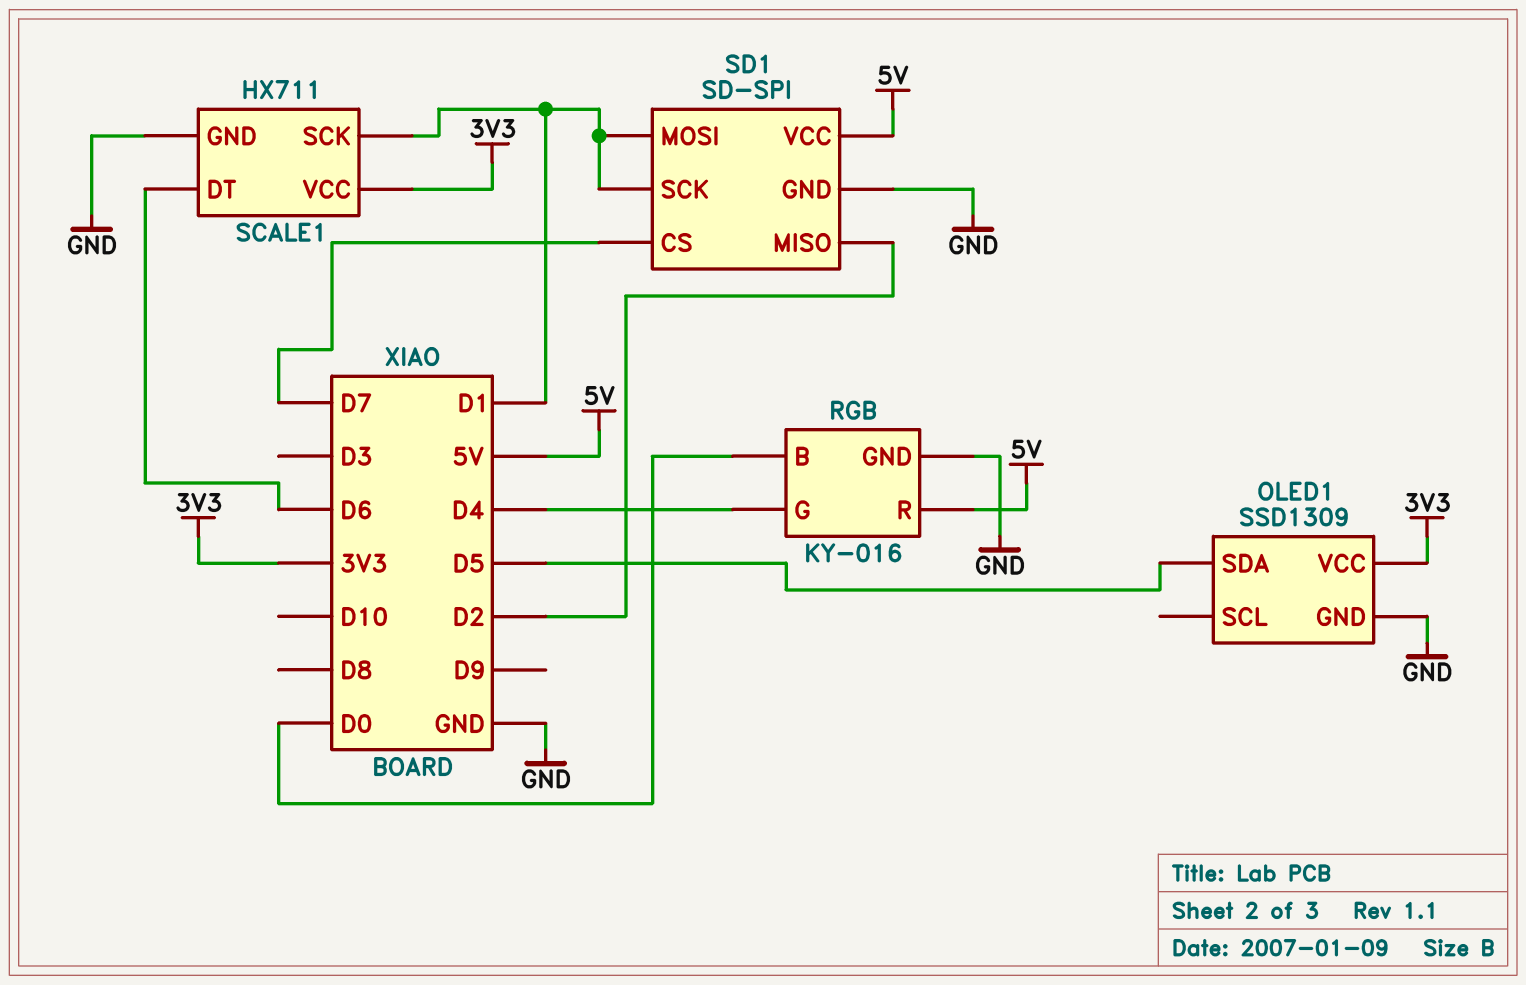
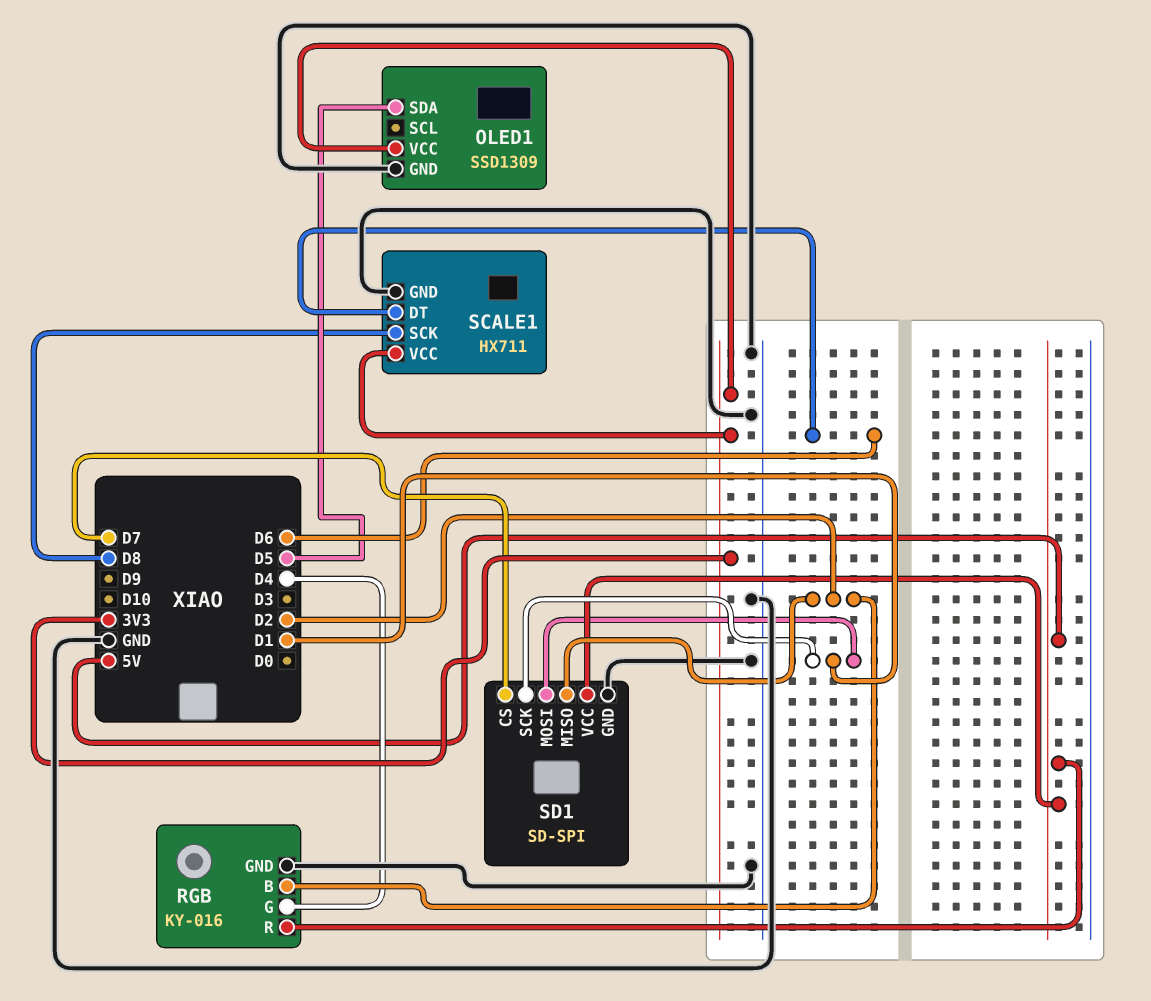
RGB pin B: D0 -> D2
SCALE1 pin SCK: D1 -> D8

